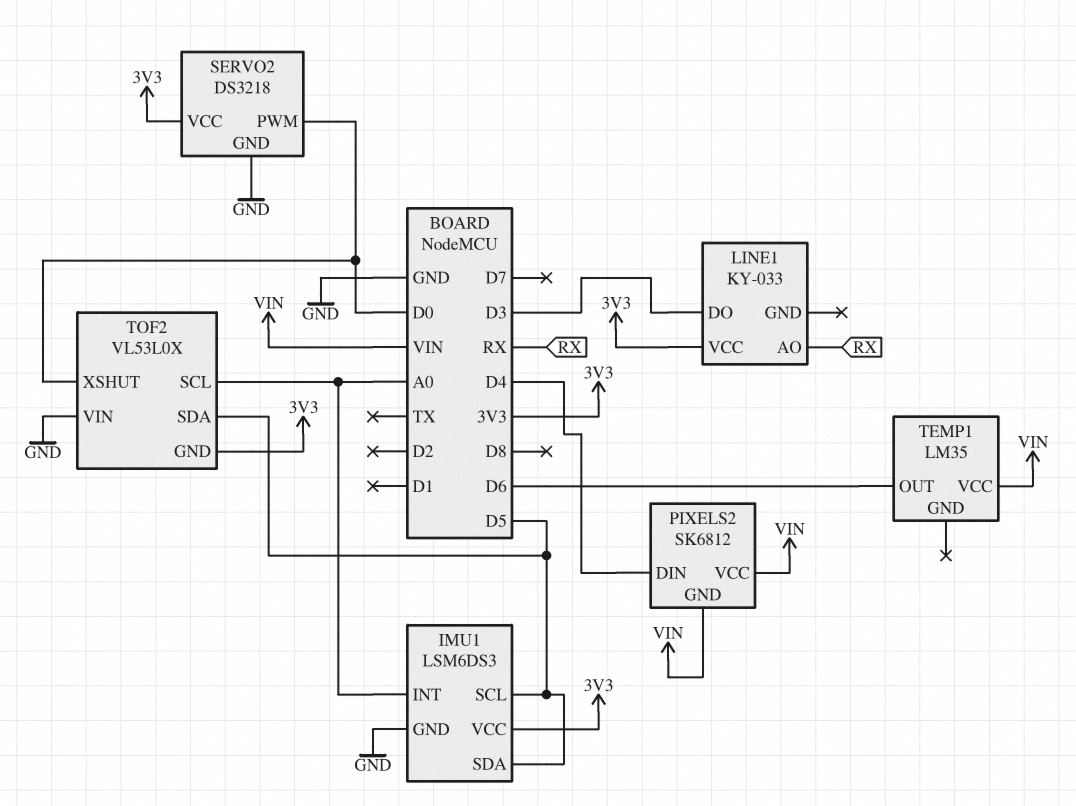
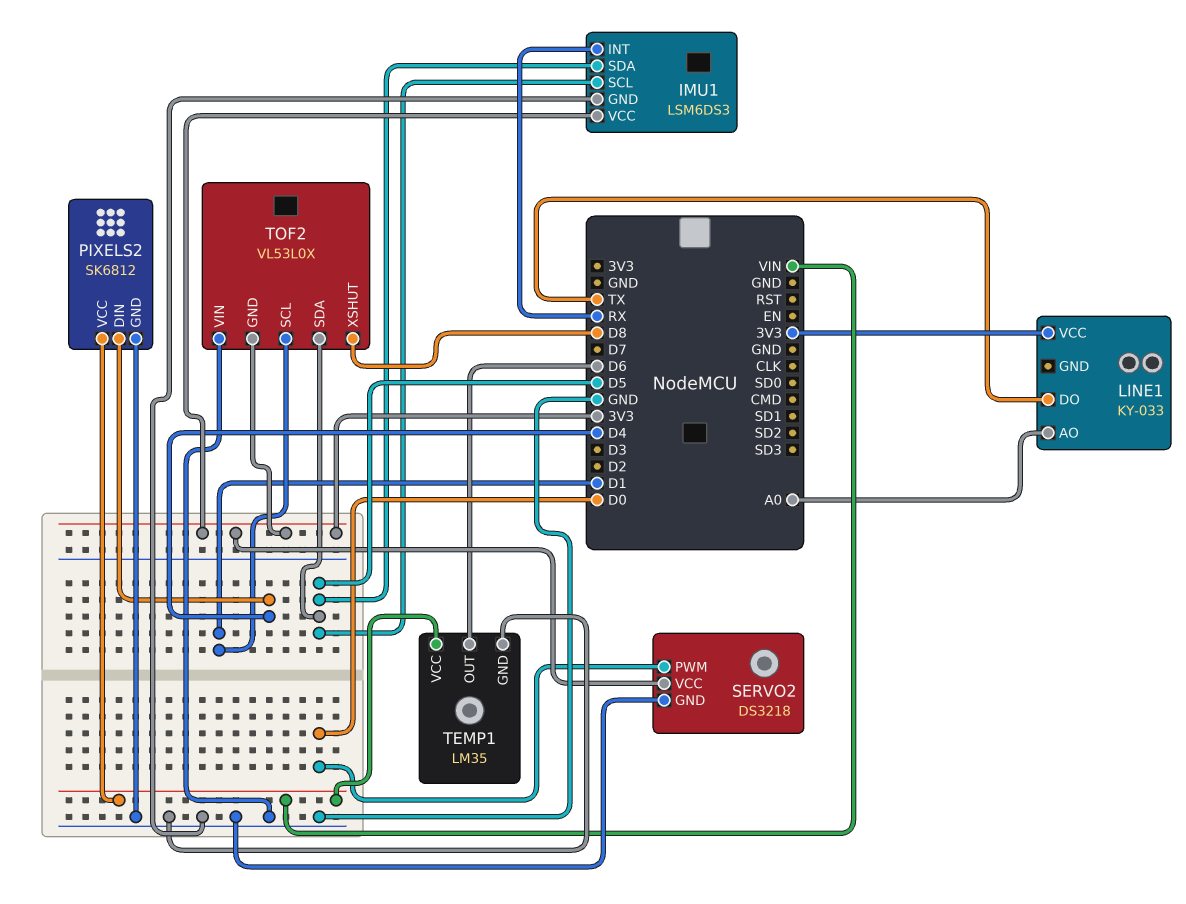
IMU1 pin INT: A0 -> RX
LINE1 pin AO: RX -> A0
LINE1 pin DO: D3 -> TX
PIXELS2 pin GND: VIN -> GND
TEMP1 pin GND: none -> GND
TOF2 pin SCL: A0 -> D1
TOF2 pin XSHUT: D0 -> D8

